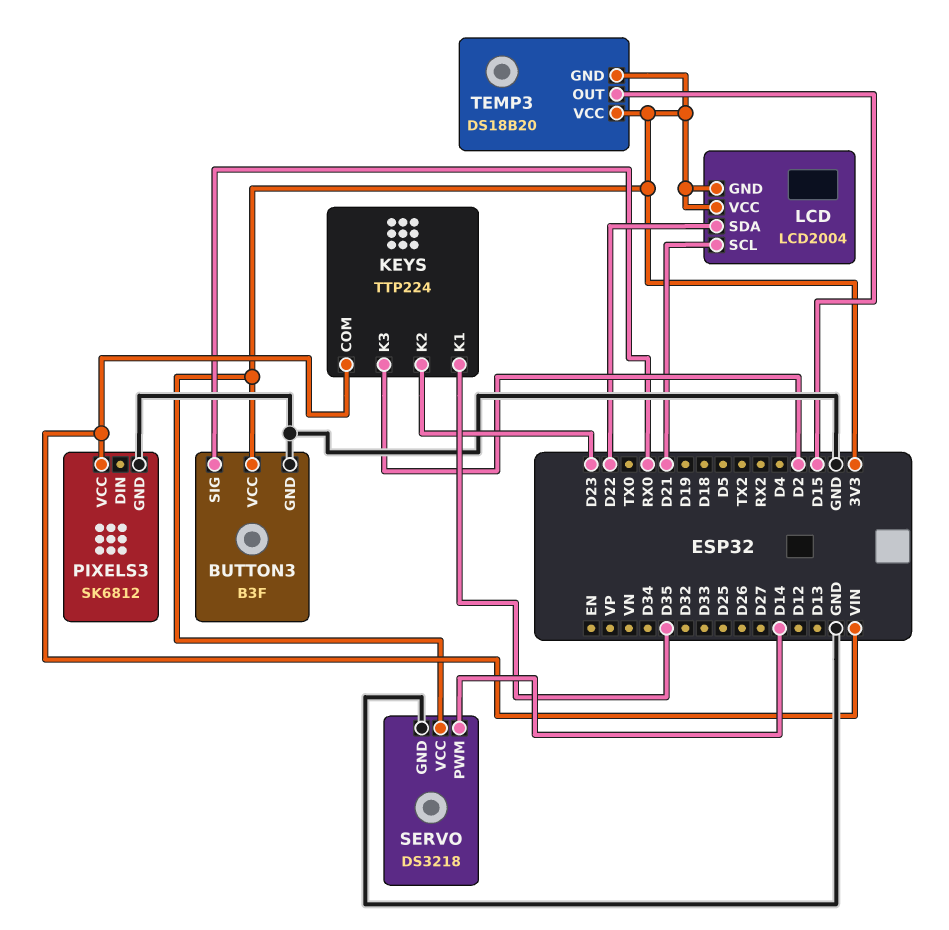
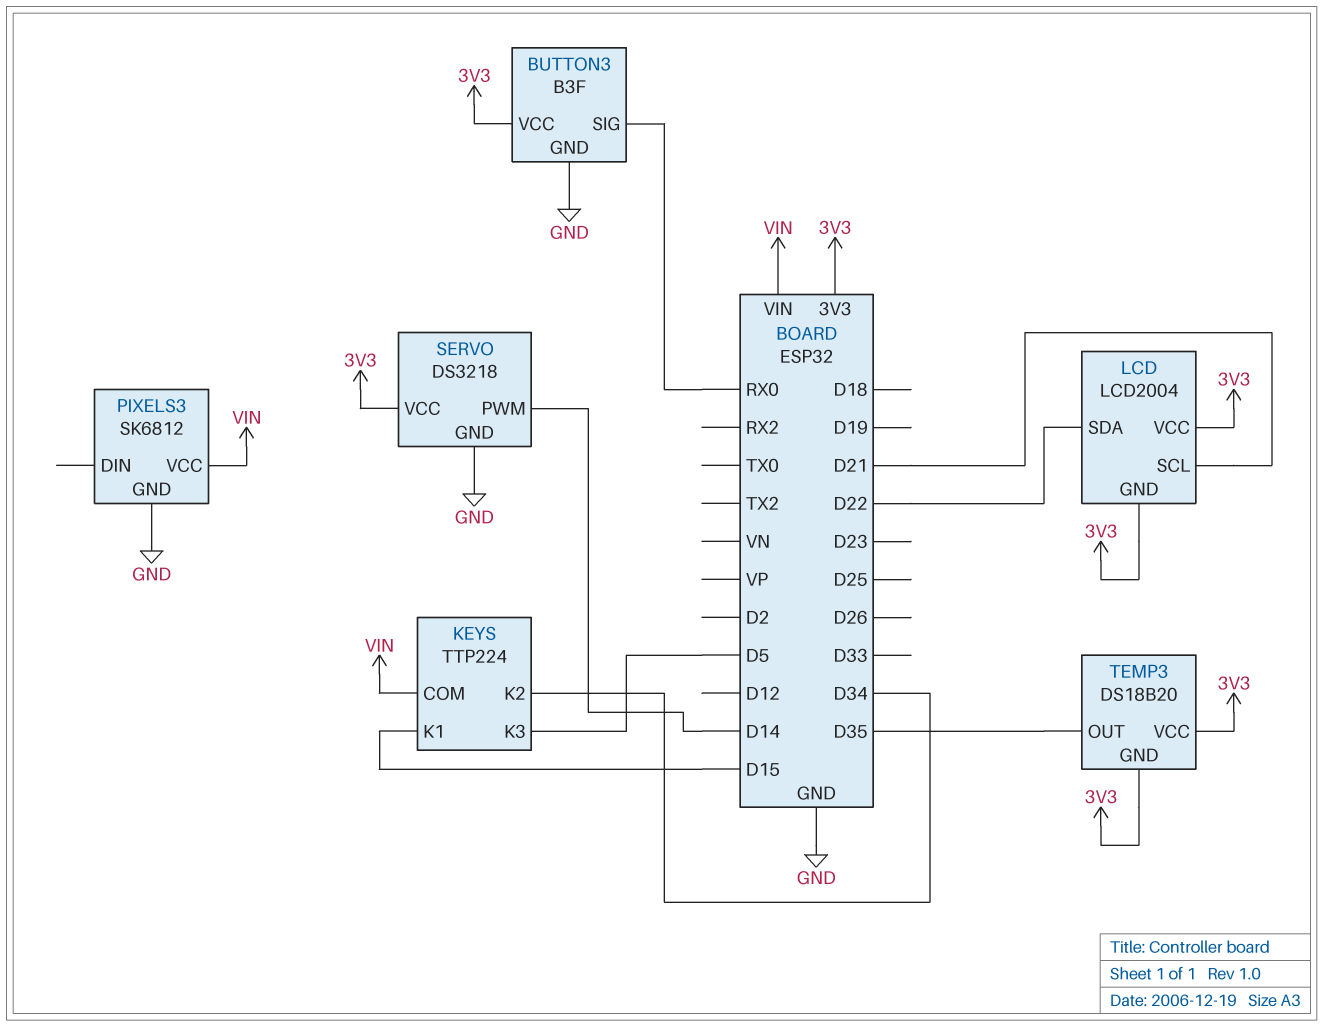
KEYS pin K1: D35 -> D15
KEYS pin K2: D23 -> D34
KEYS pin K3: D2 -> D5
TEMP3 pin OUT: D15 -> D35

